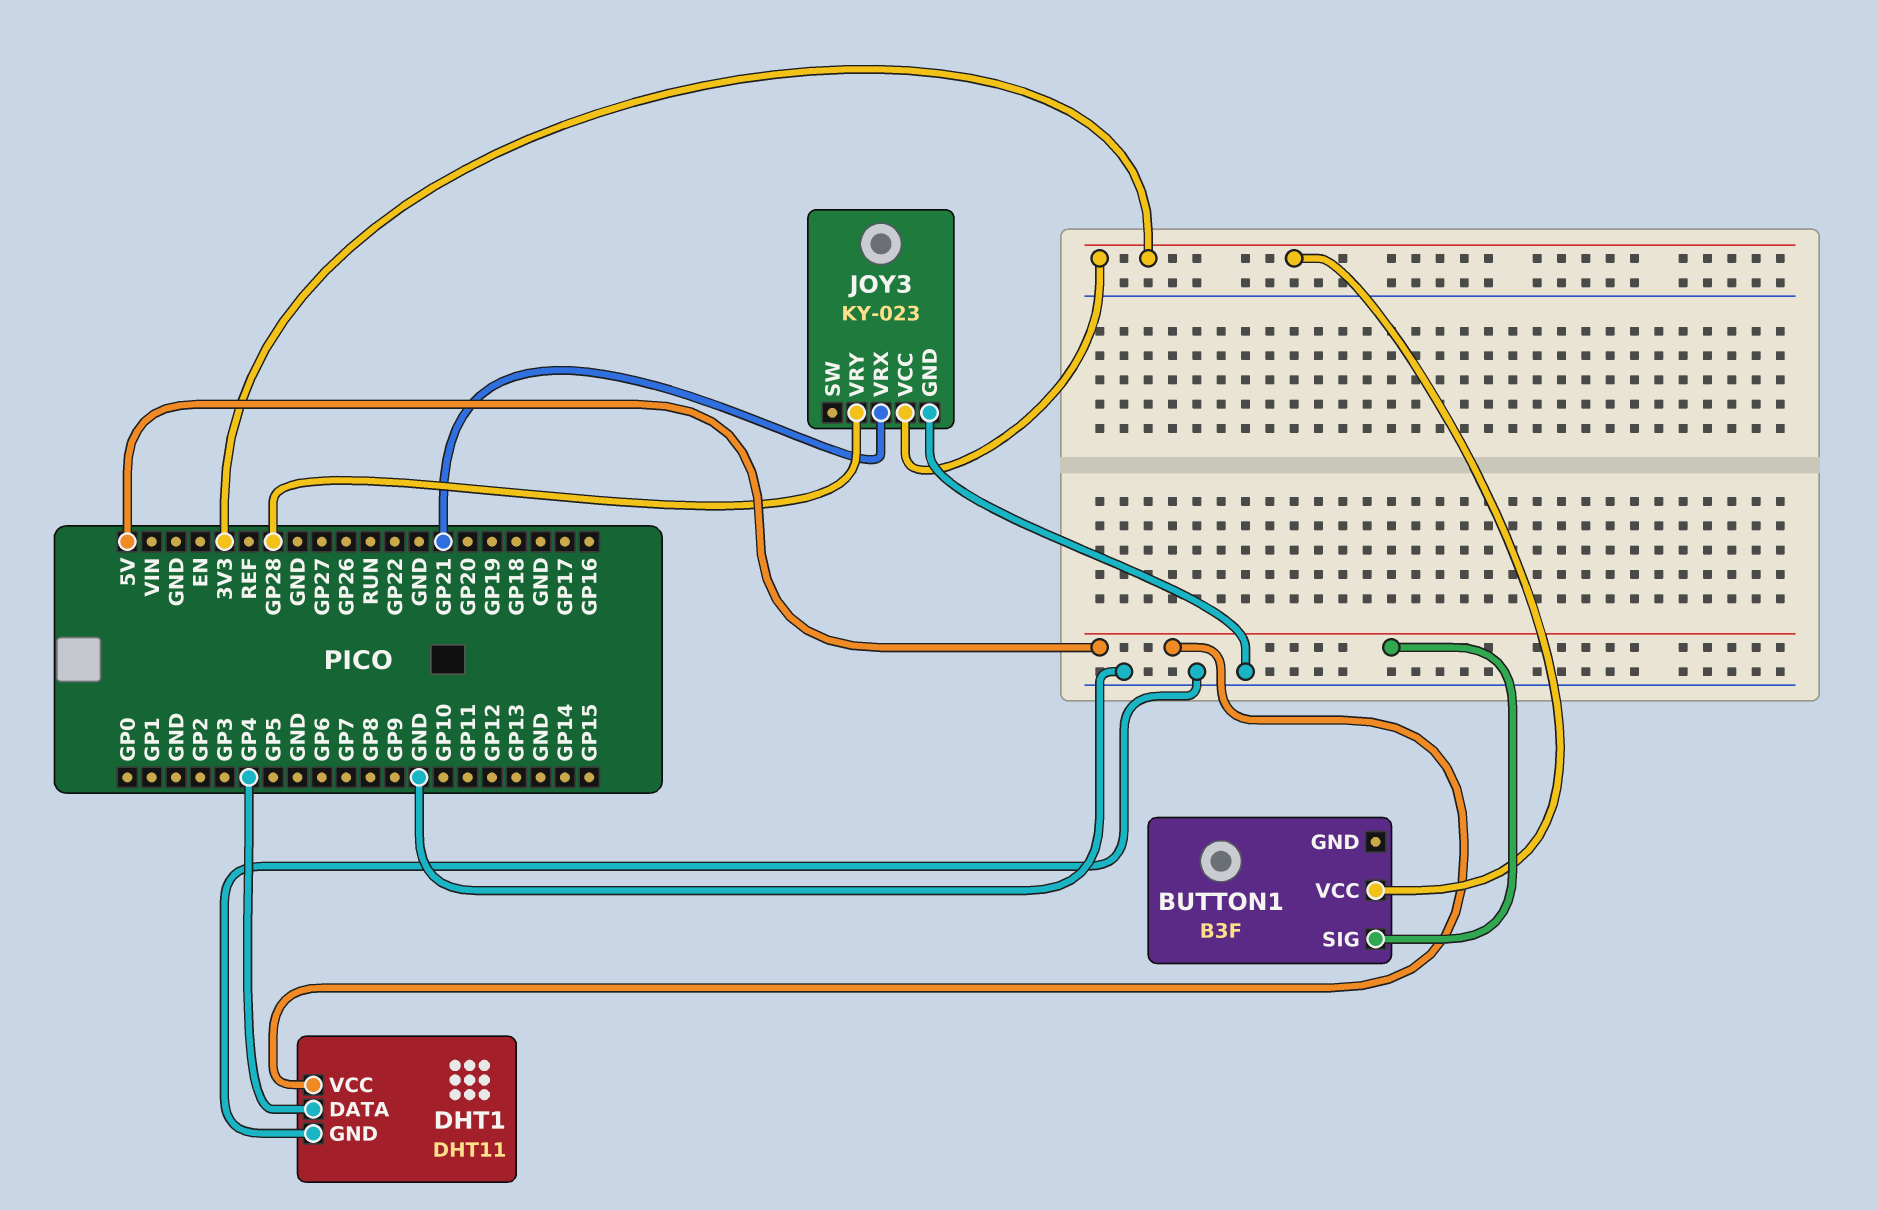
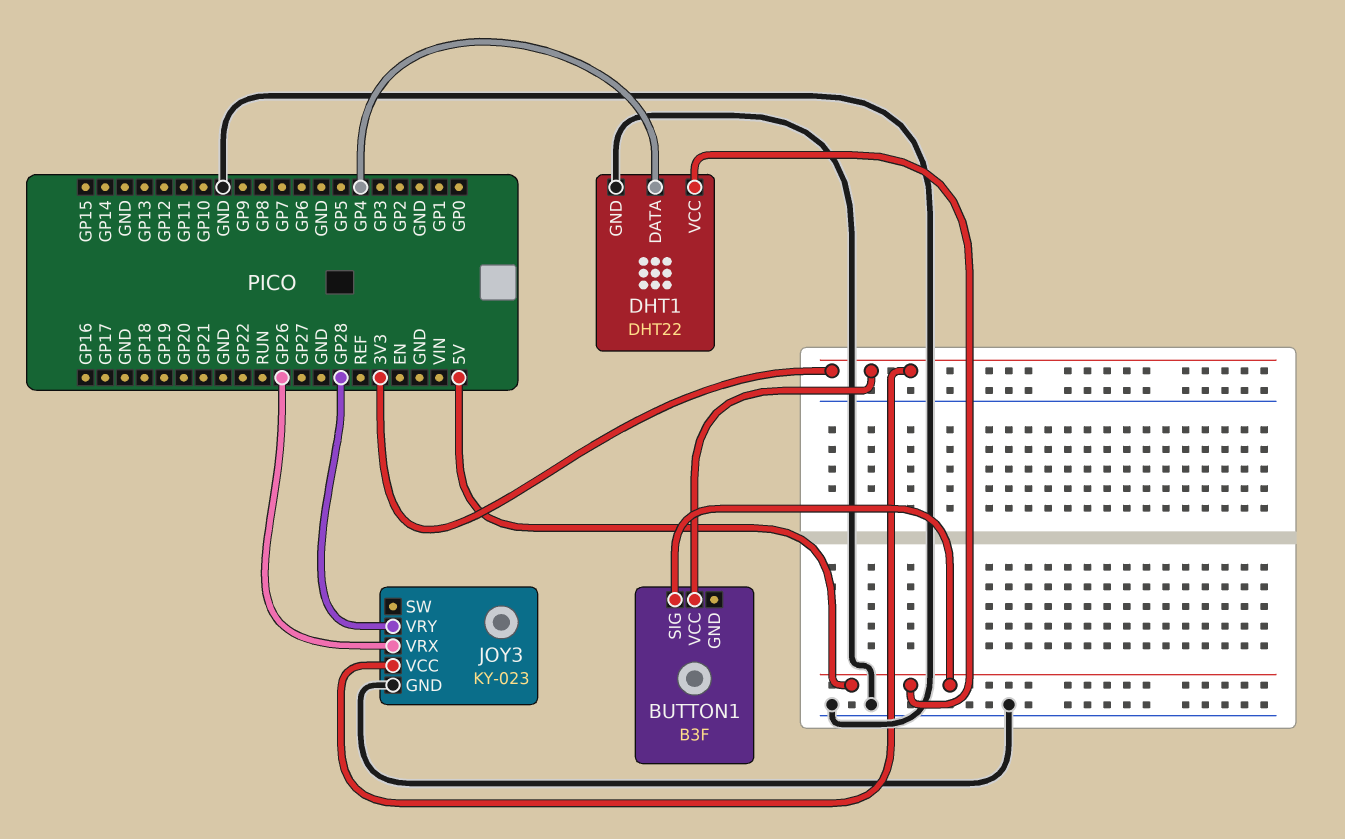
DHT1: DHT11 -> DHT22
JOY3 pin VRX: GP21 -> GP26

